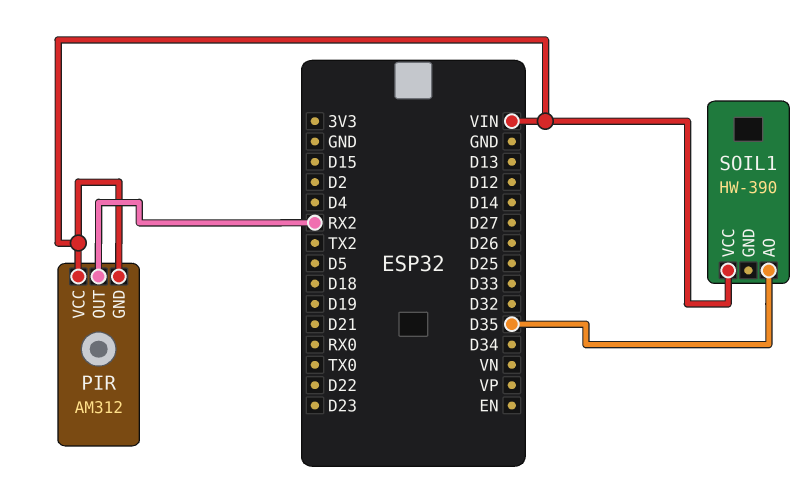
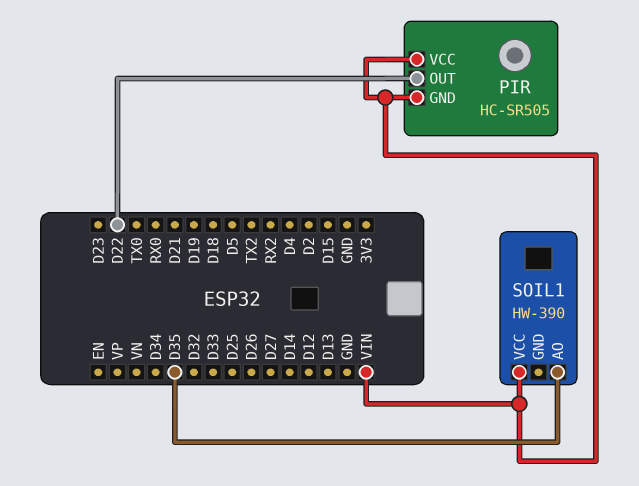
PIR: AM312 -> HC-SR505
PIR pin OUT: RX2 -> D22

